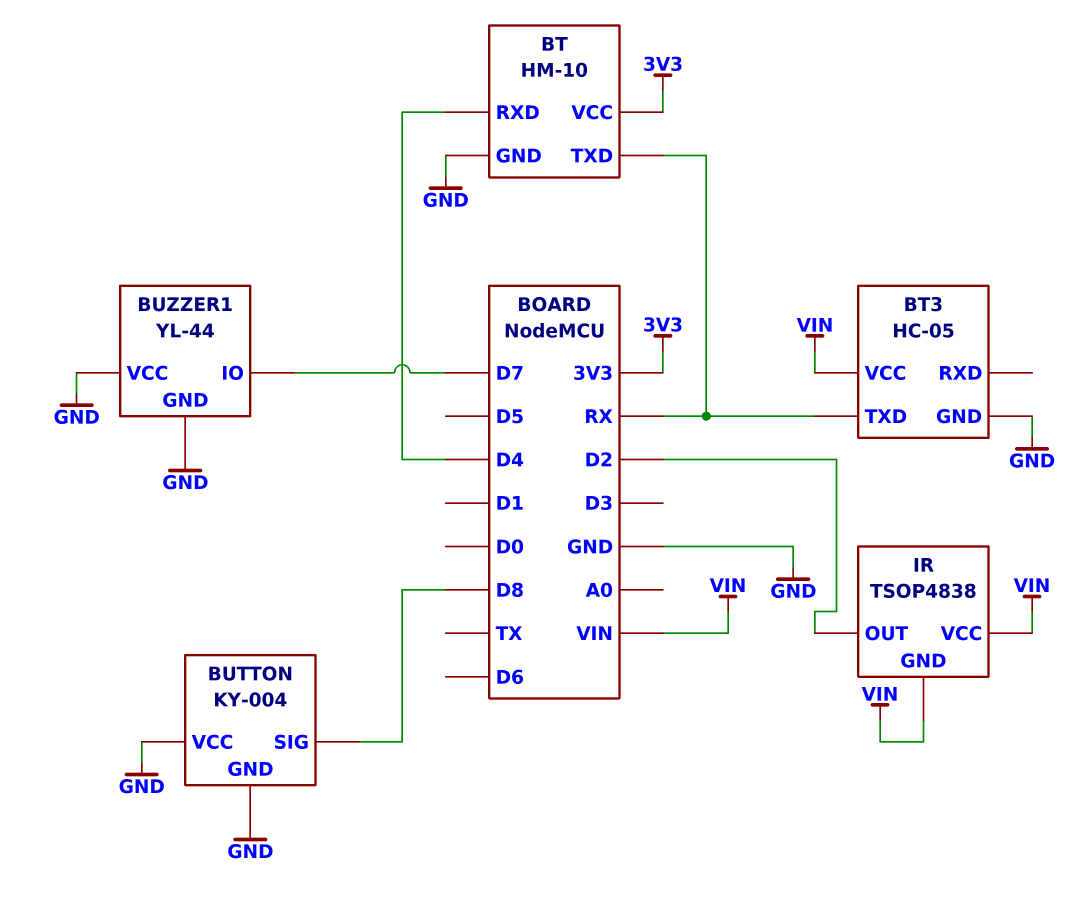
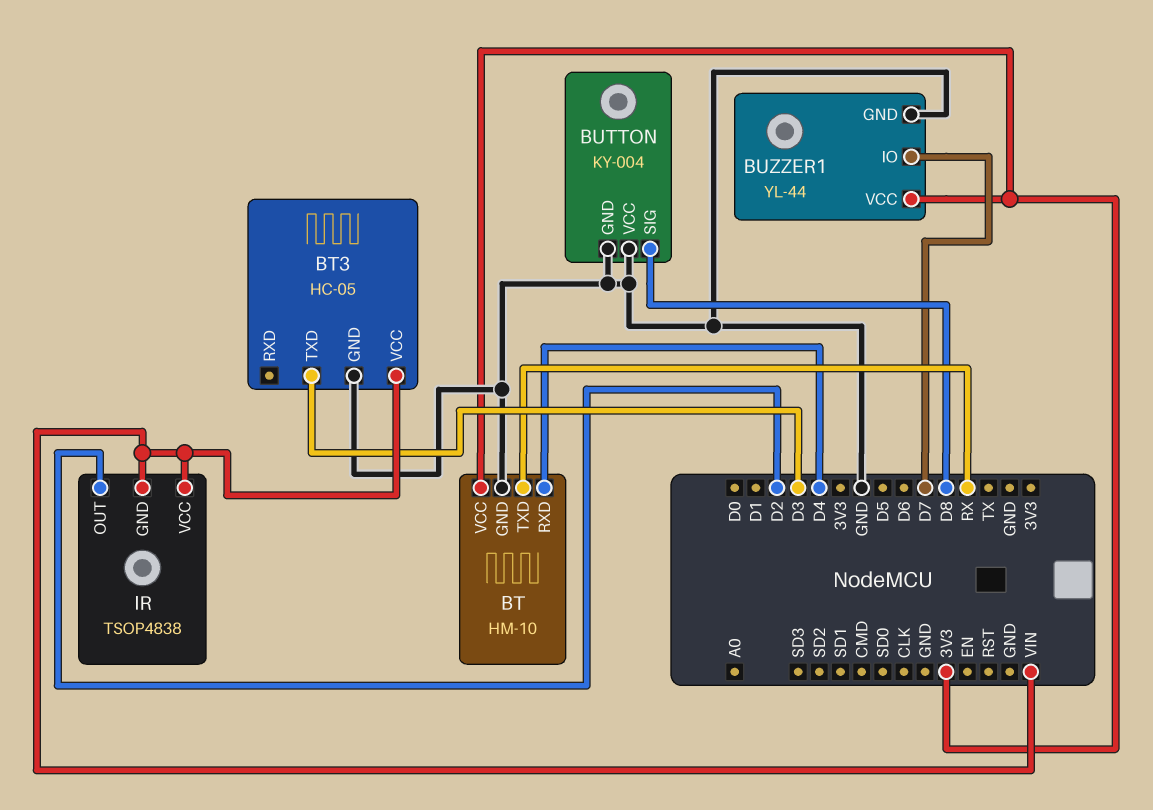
BT3 pin TXD: RX -> D3
BUZZER1 pin VCC: GND -> 3V3

